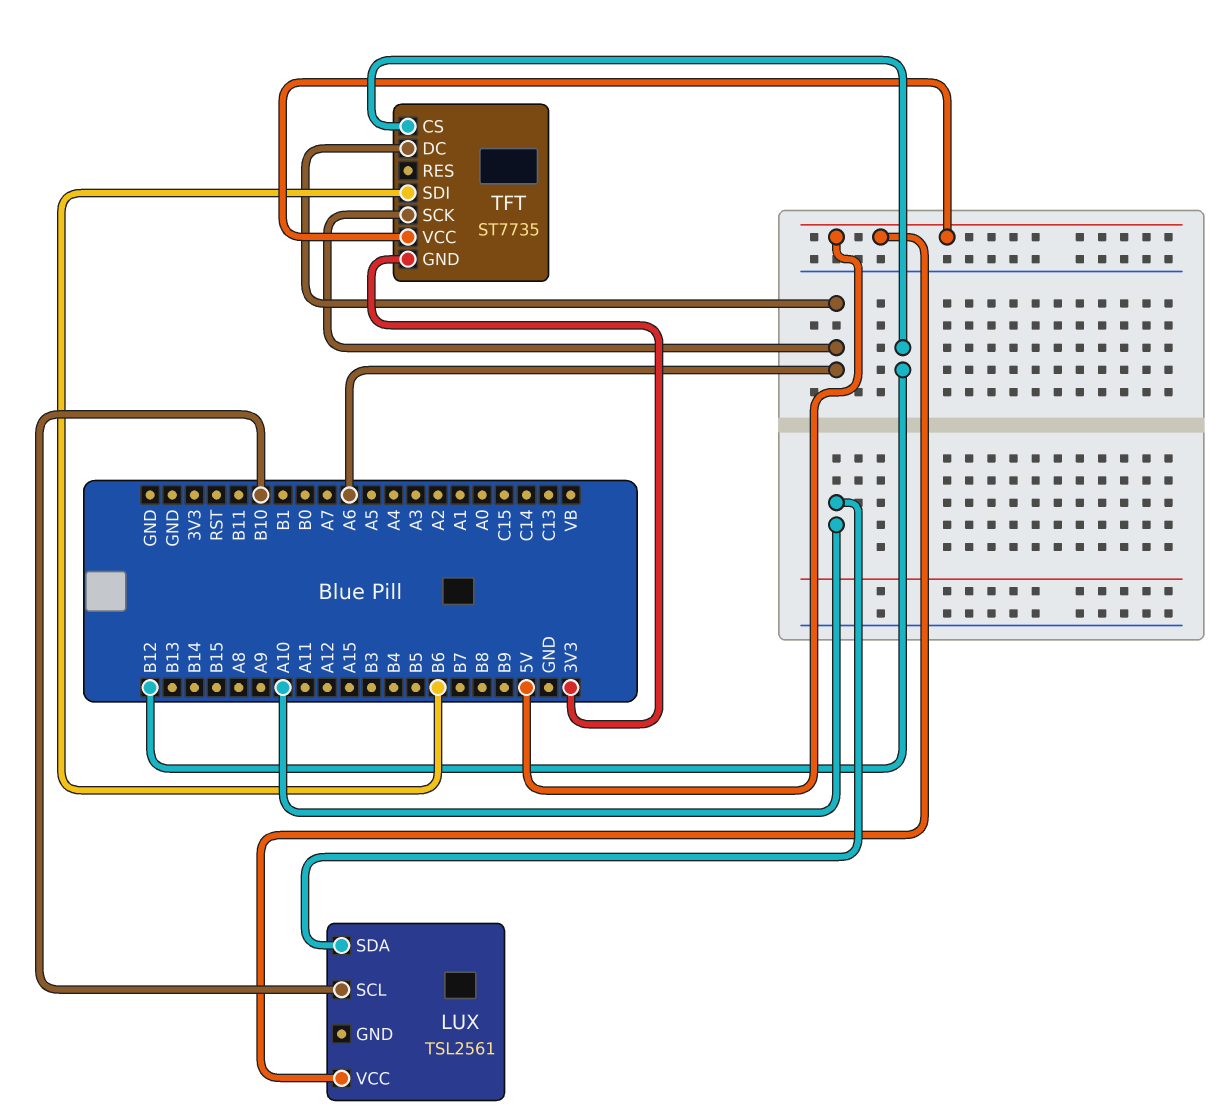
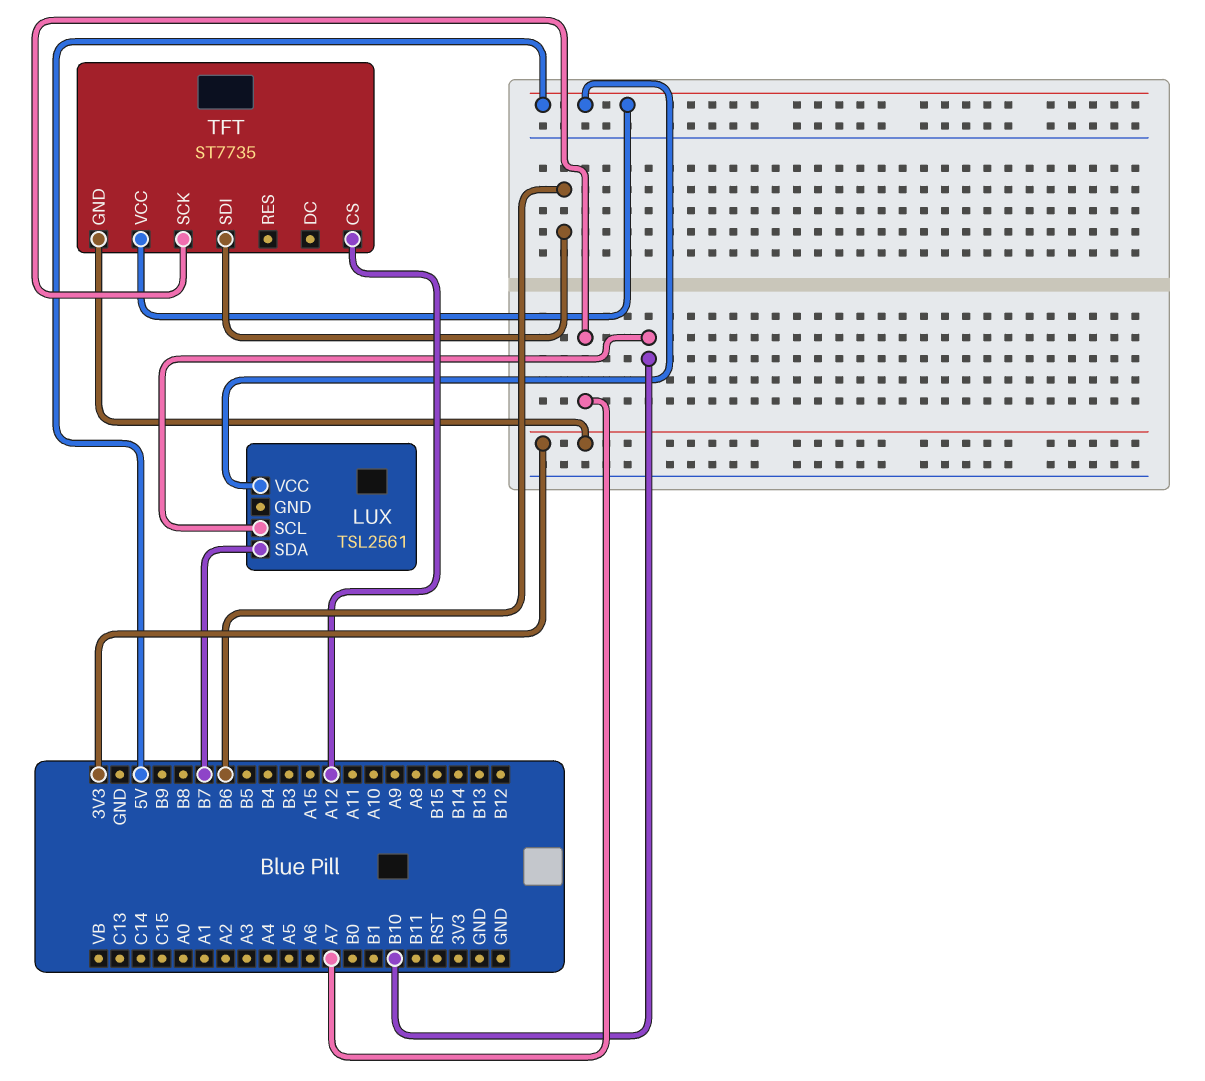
LUX pin SDA: A10 -> B7
TFT pin CS: B12 -> A12
TFT pin DC: A6 -> none
TFT pin SCK: A6 -> A7

